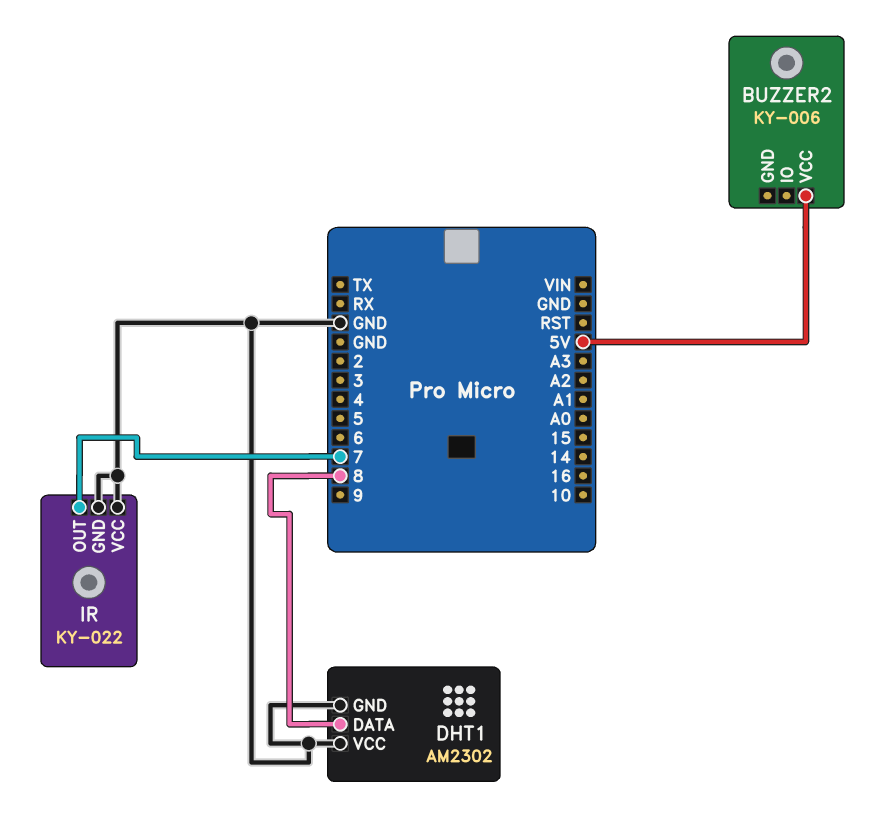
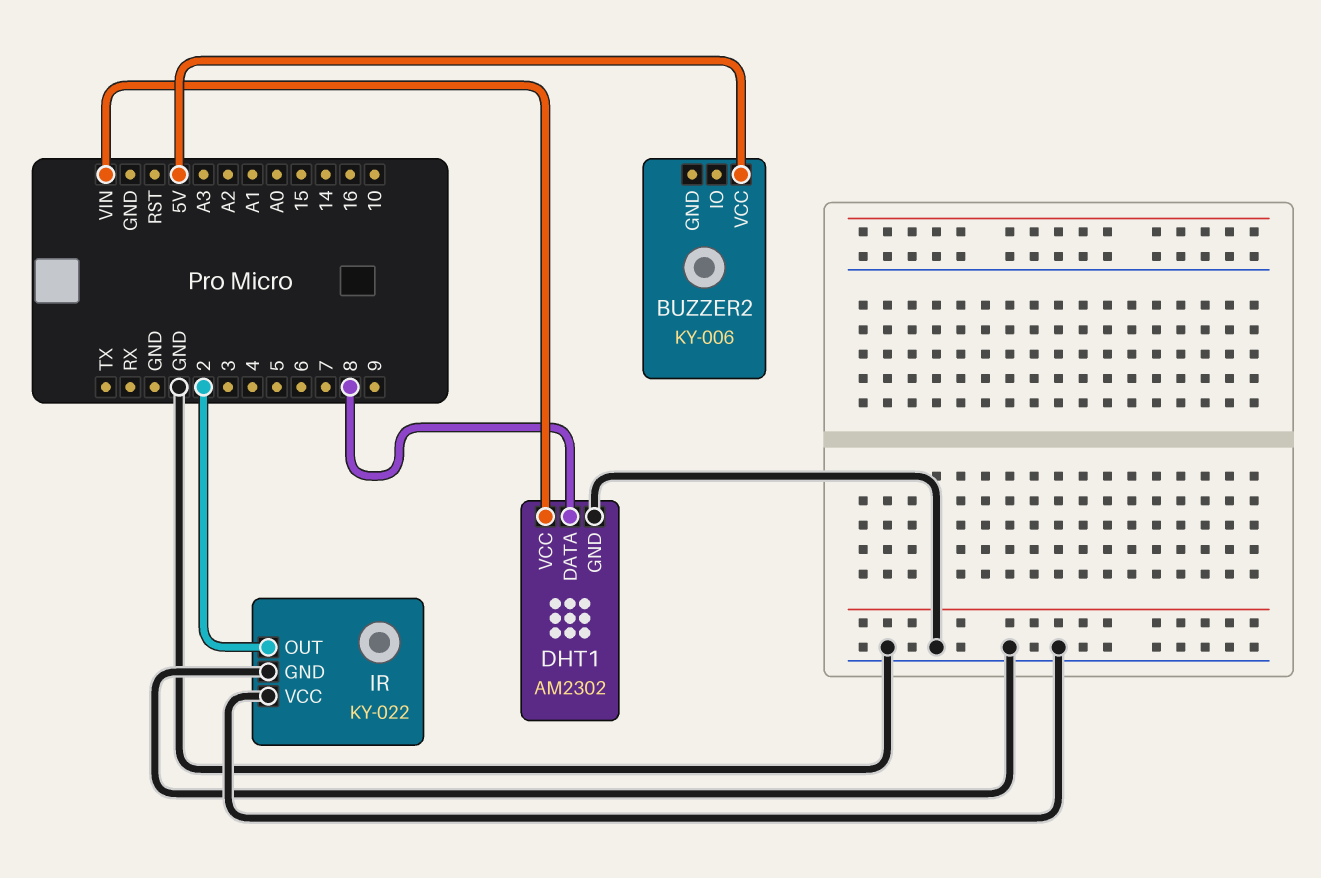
DHT1 pin VCC: GND -> VIN
IR pin OUT: 7 -> 2

